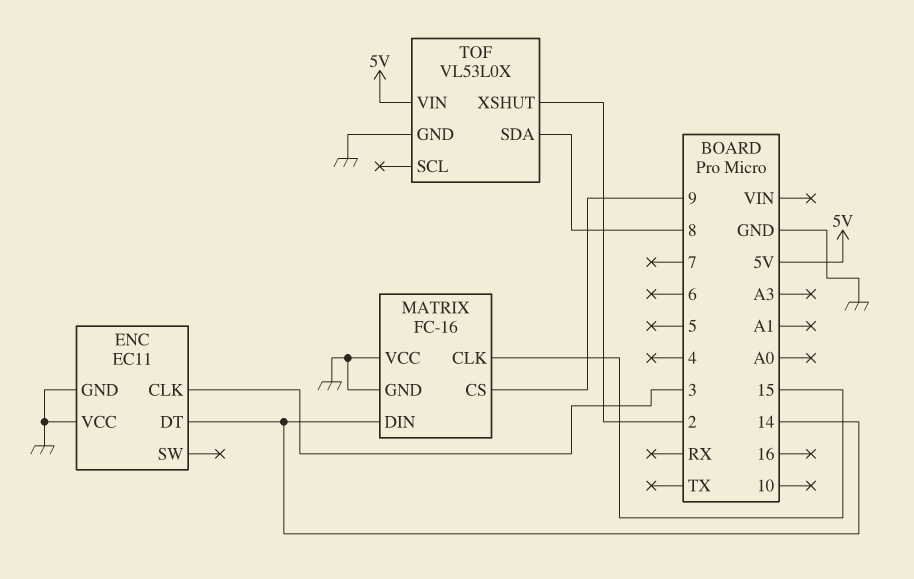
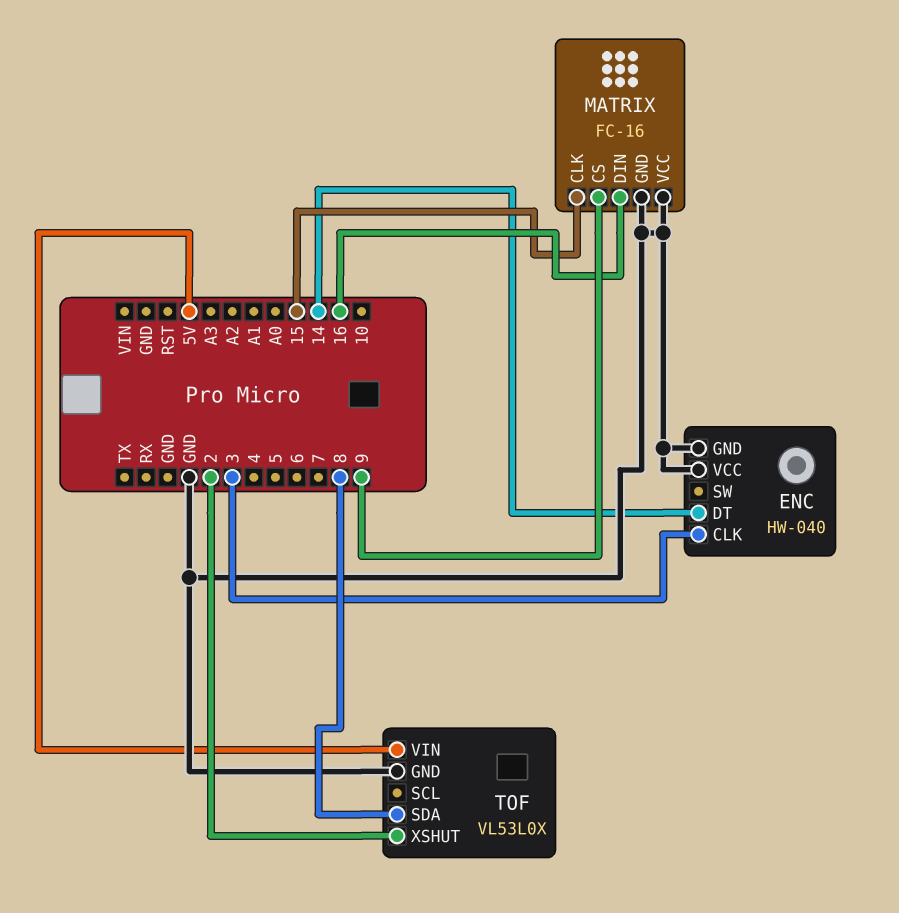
ENC: EC11 -> HW-040
MATRIX pin DIN: 14 -> 16

